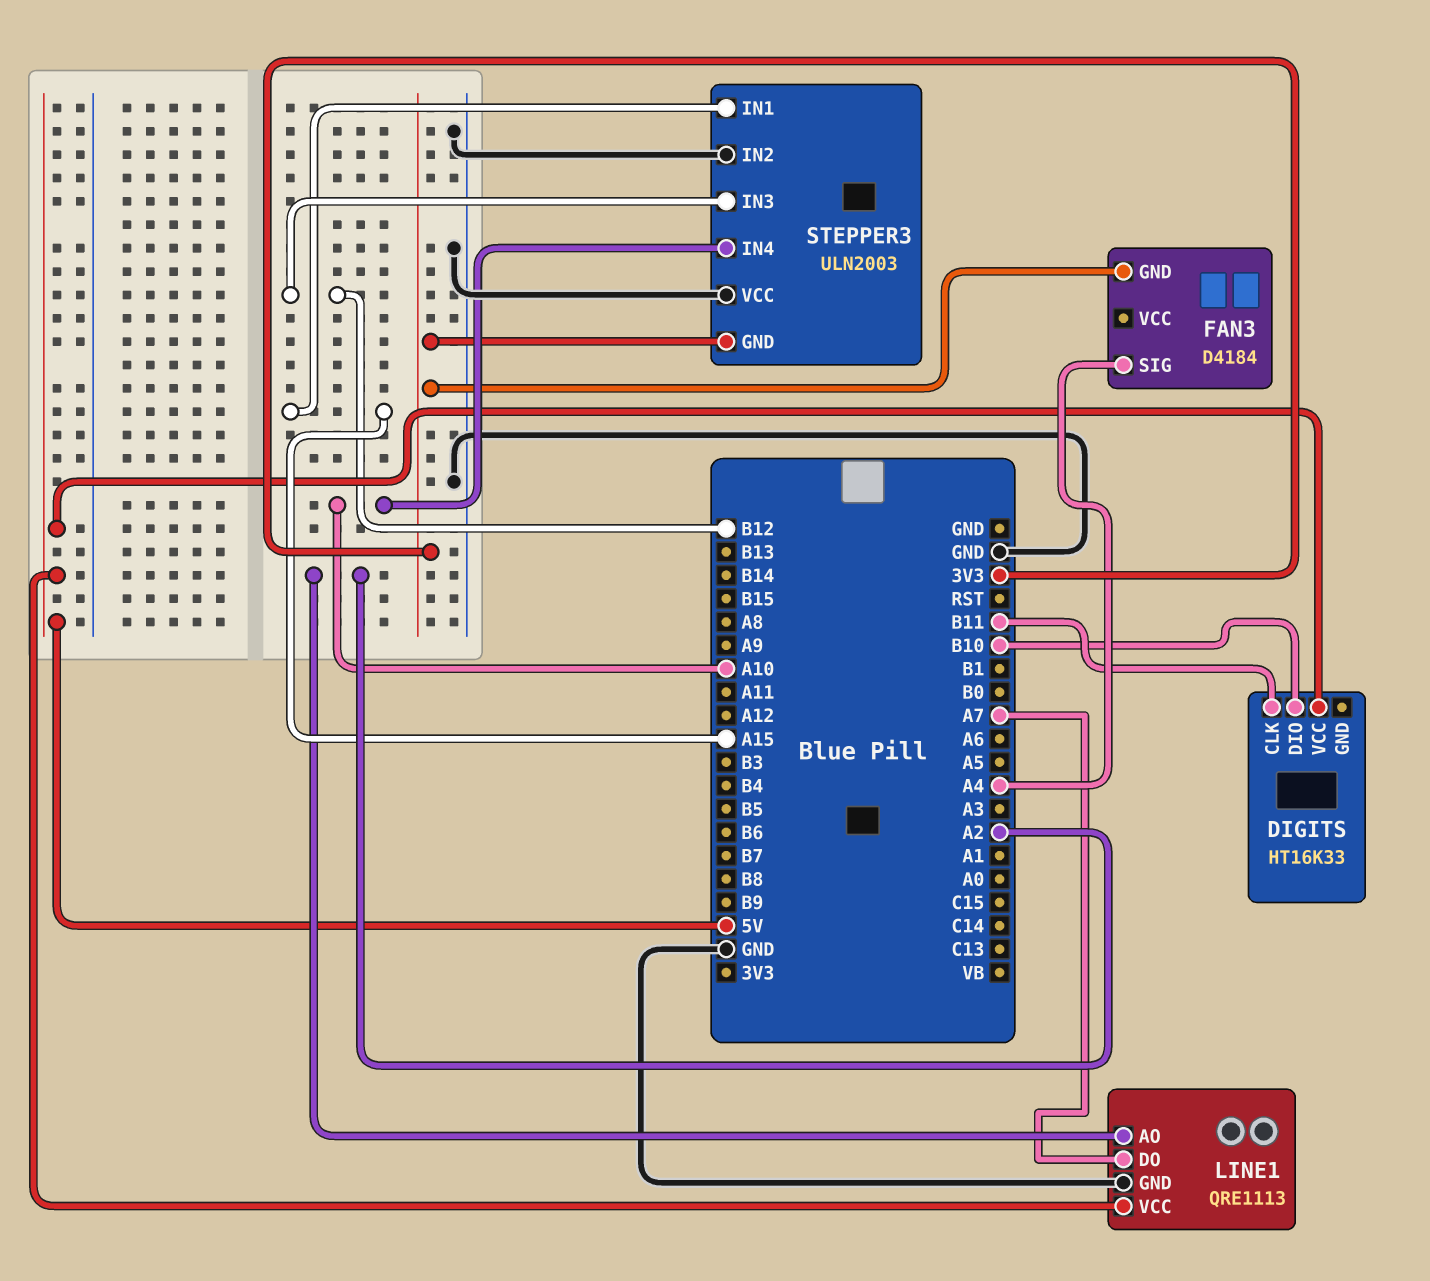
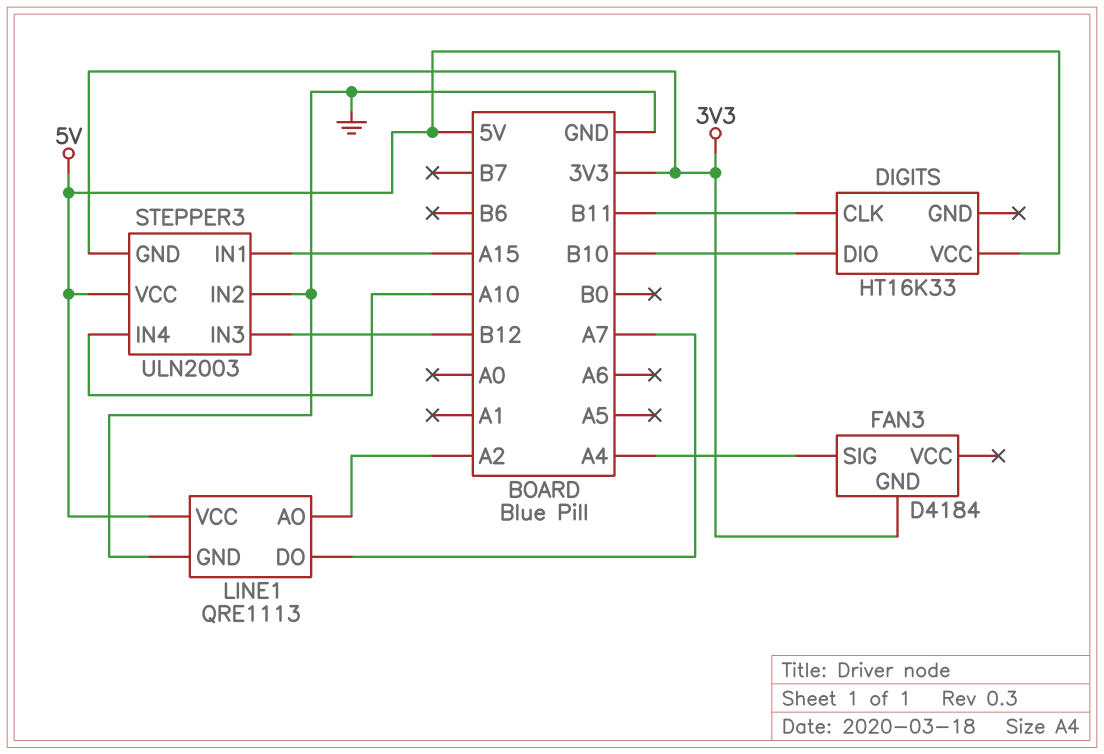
STEPPER3 pin VCC: GND -> 5V

